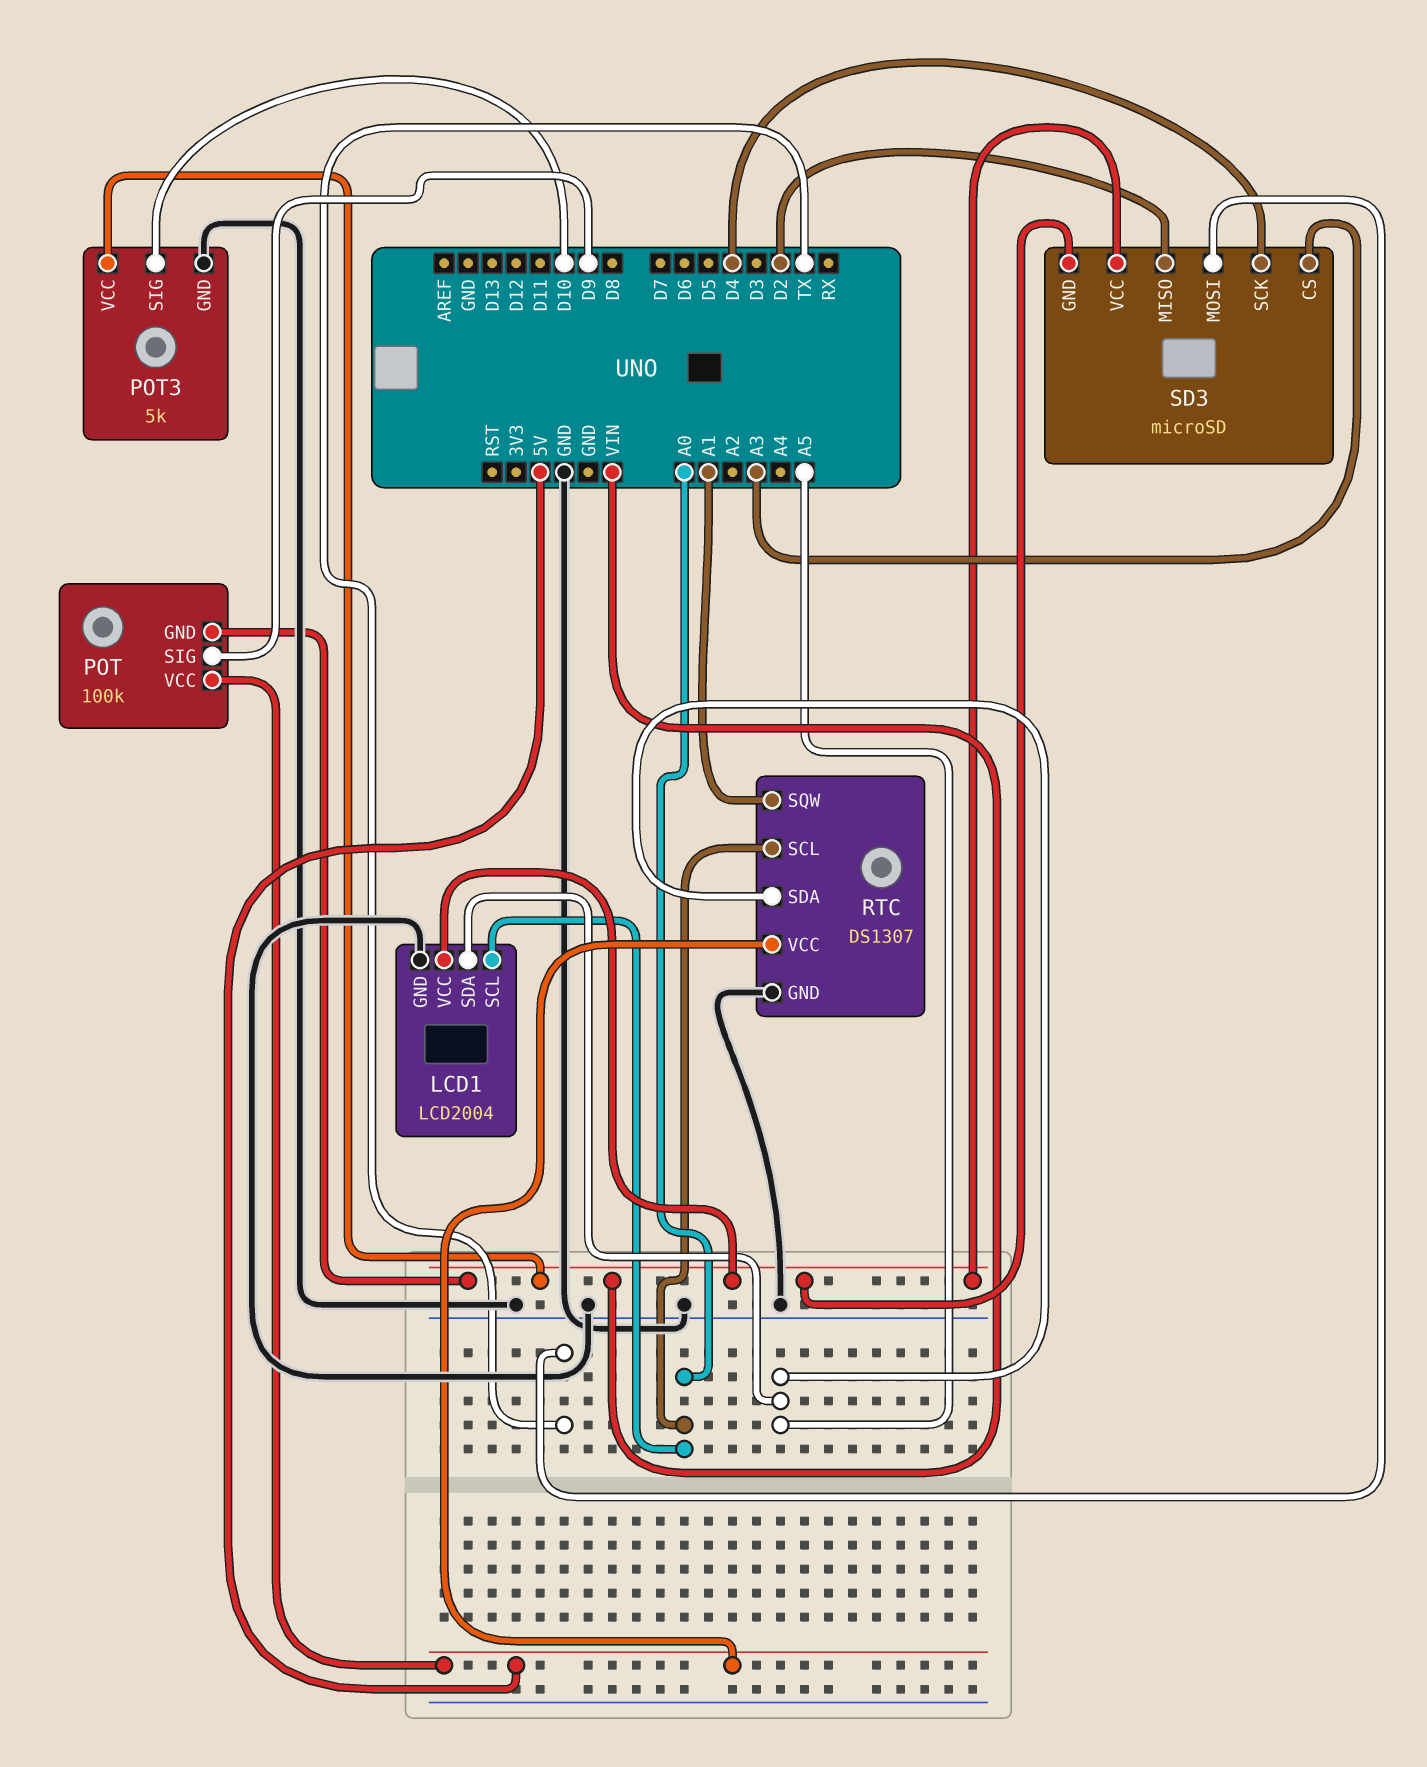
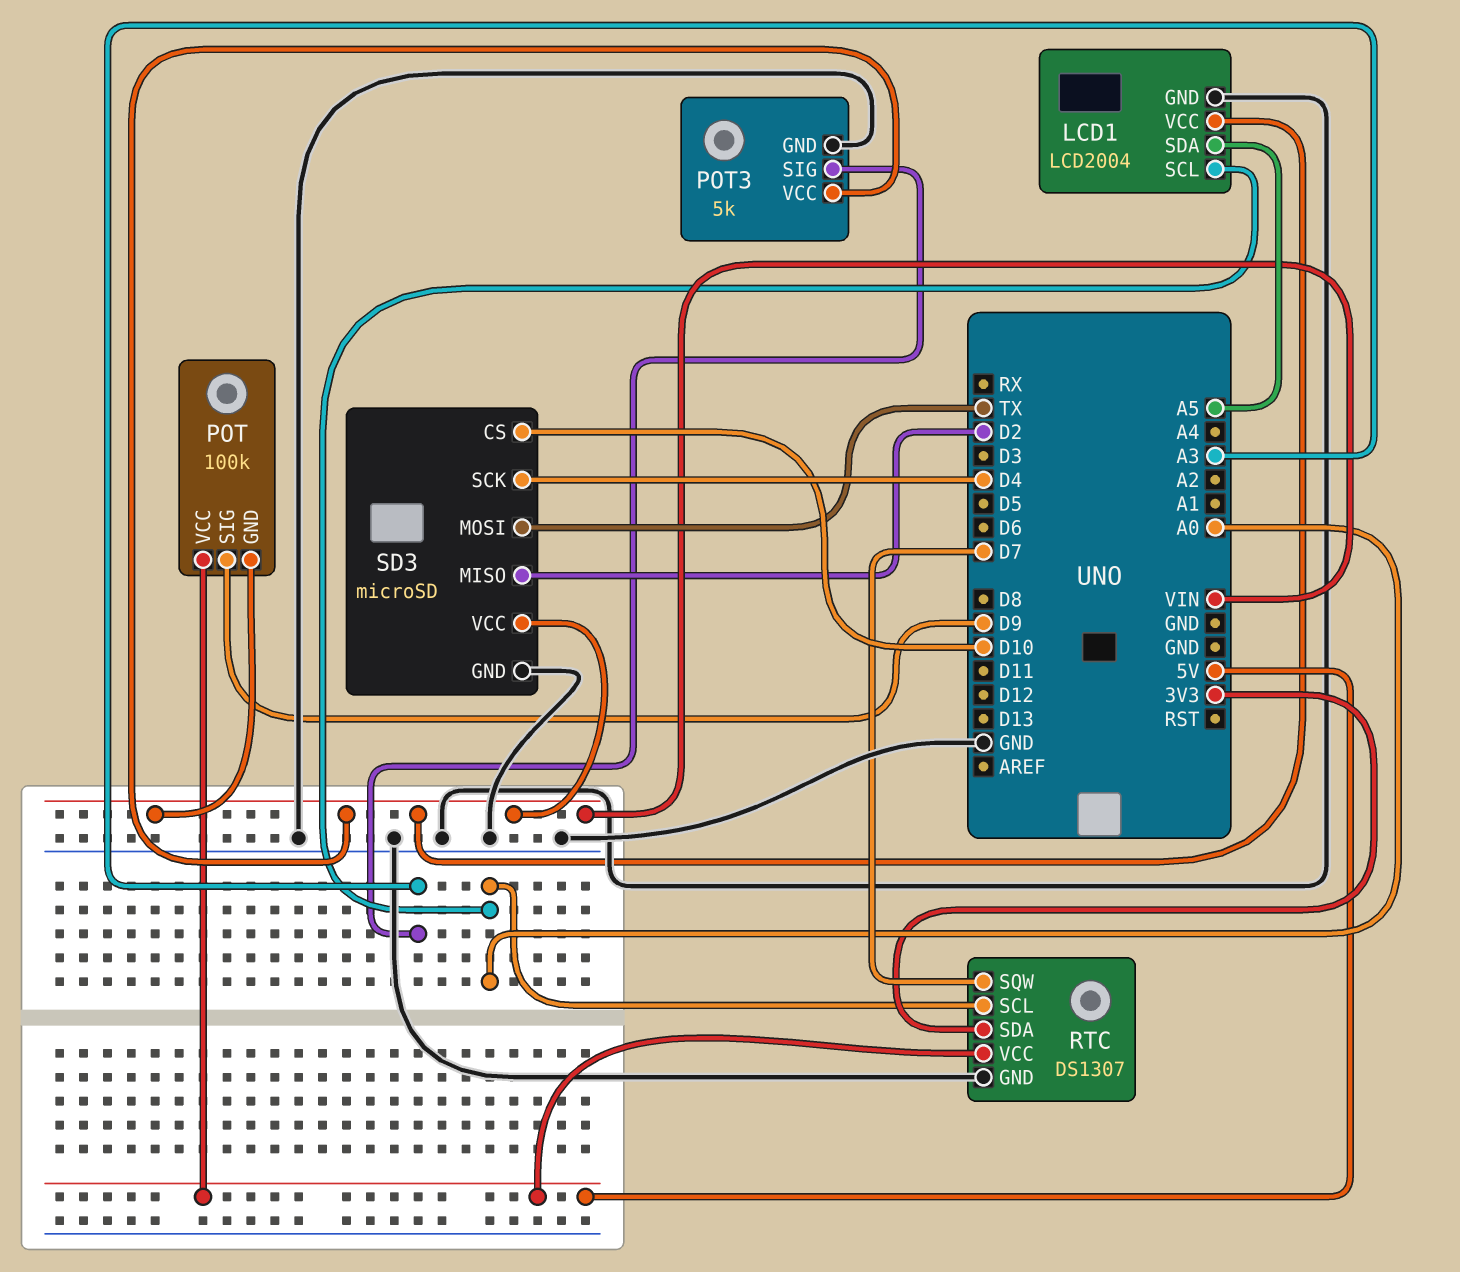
POT3 pin SIG: D10 -> A3
RTC pin SDA: A5 -> 3V3
RTC pin SQW: A1 -> D7
SD3 pin CS: A3 -> D10
SD3 pin GND: VIN -> GND

